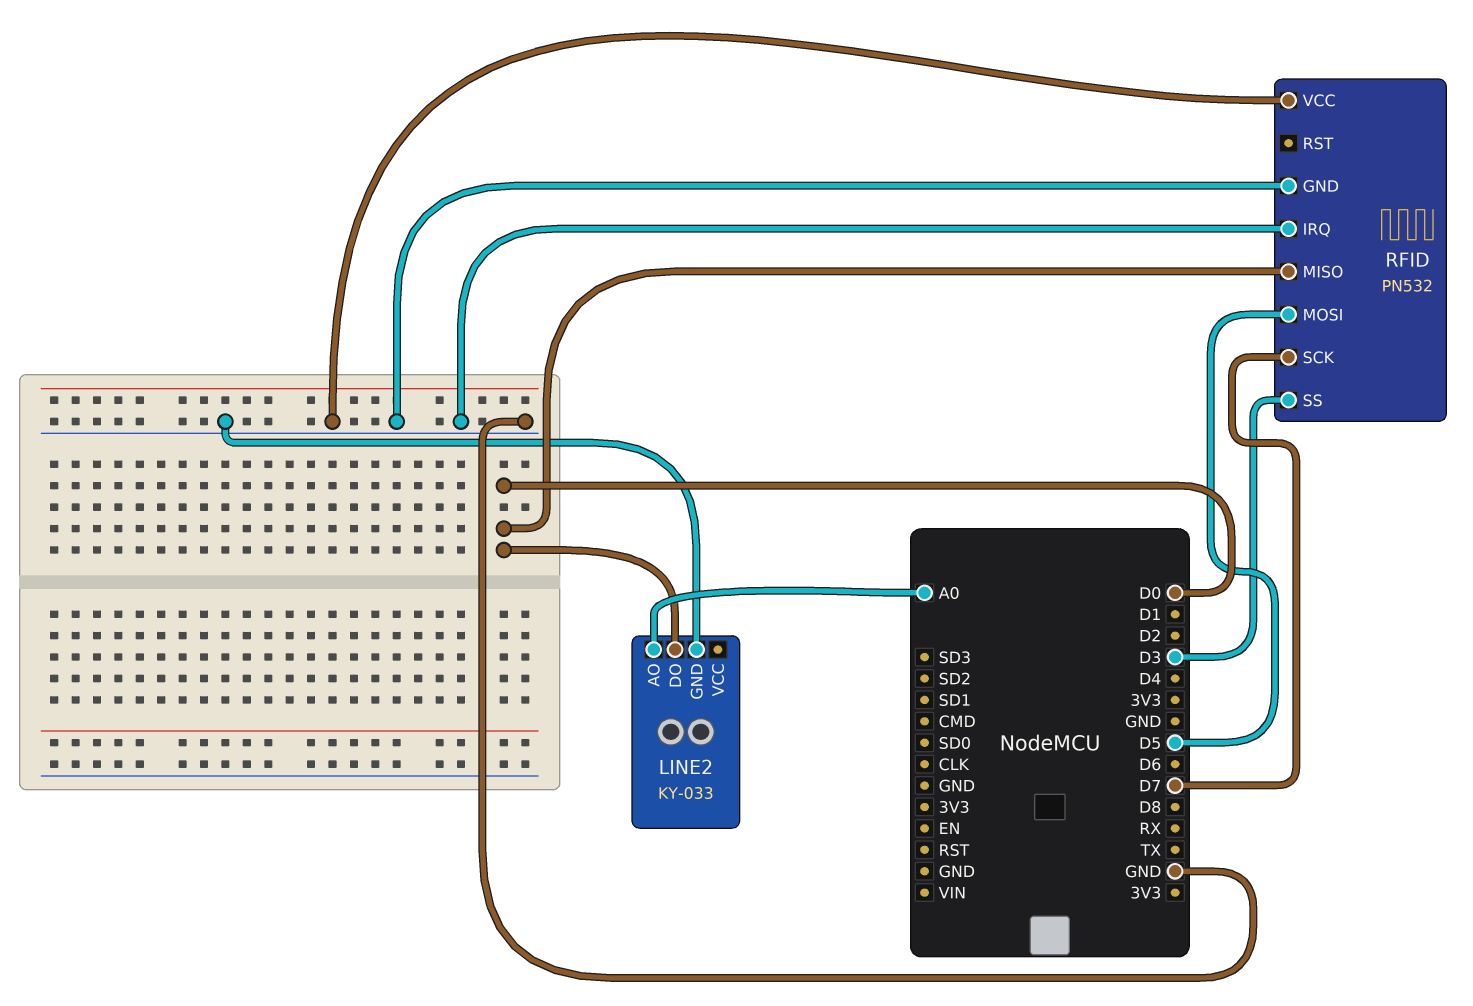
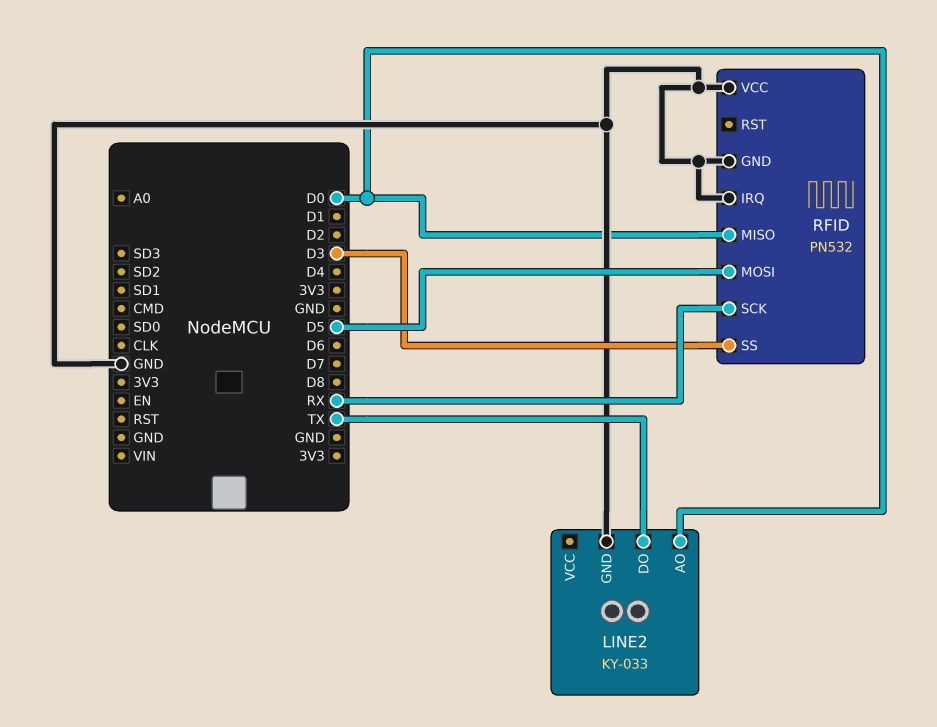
LINE2 pin AO: A0 -> D0
LINE2 pin DO: D0 -> TX
RFID pin SCK: D7 -> RX

